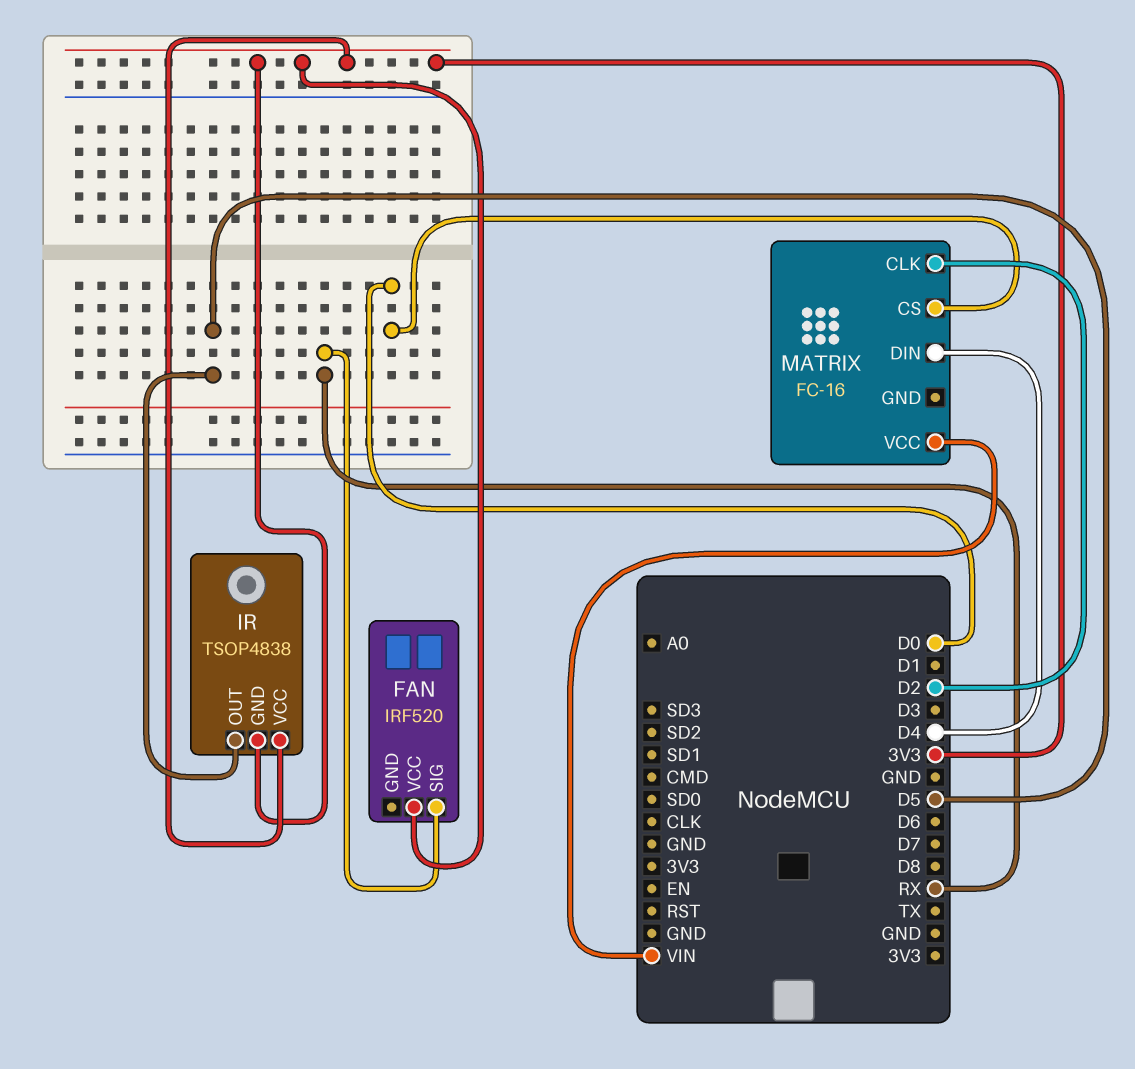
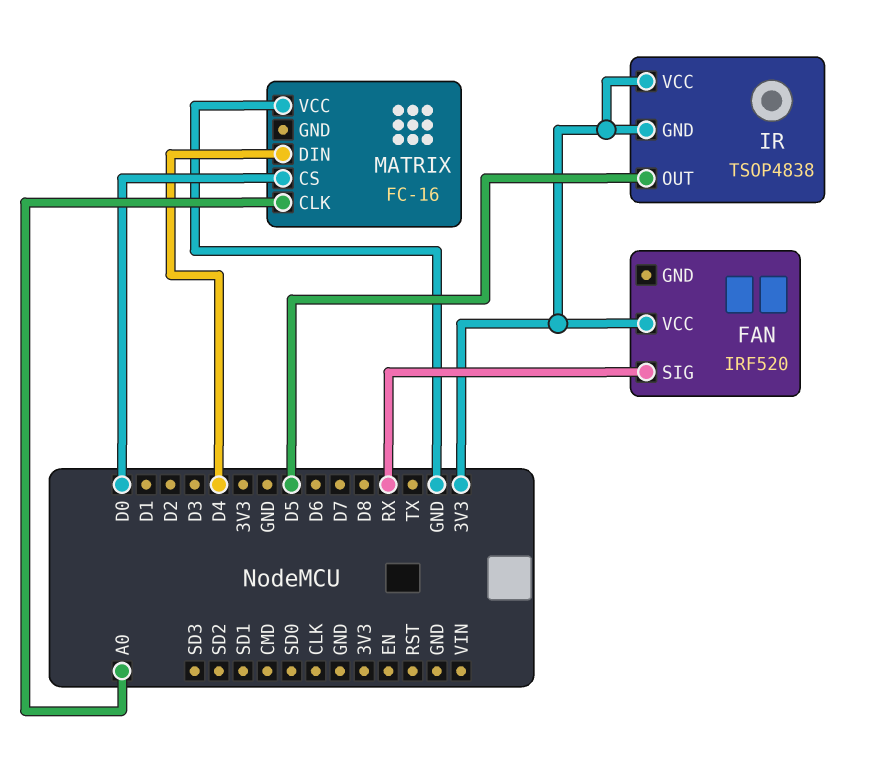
MATRIX pin CLK: D2 -> A0
MATRIX pin VCC: VIN -> GND

